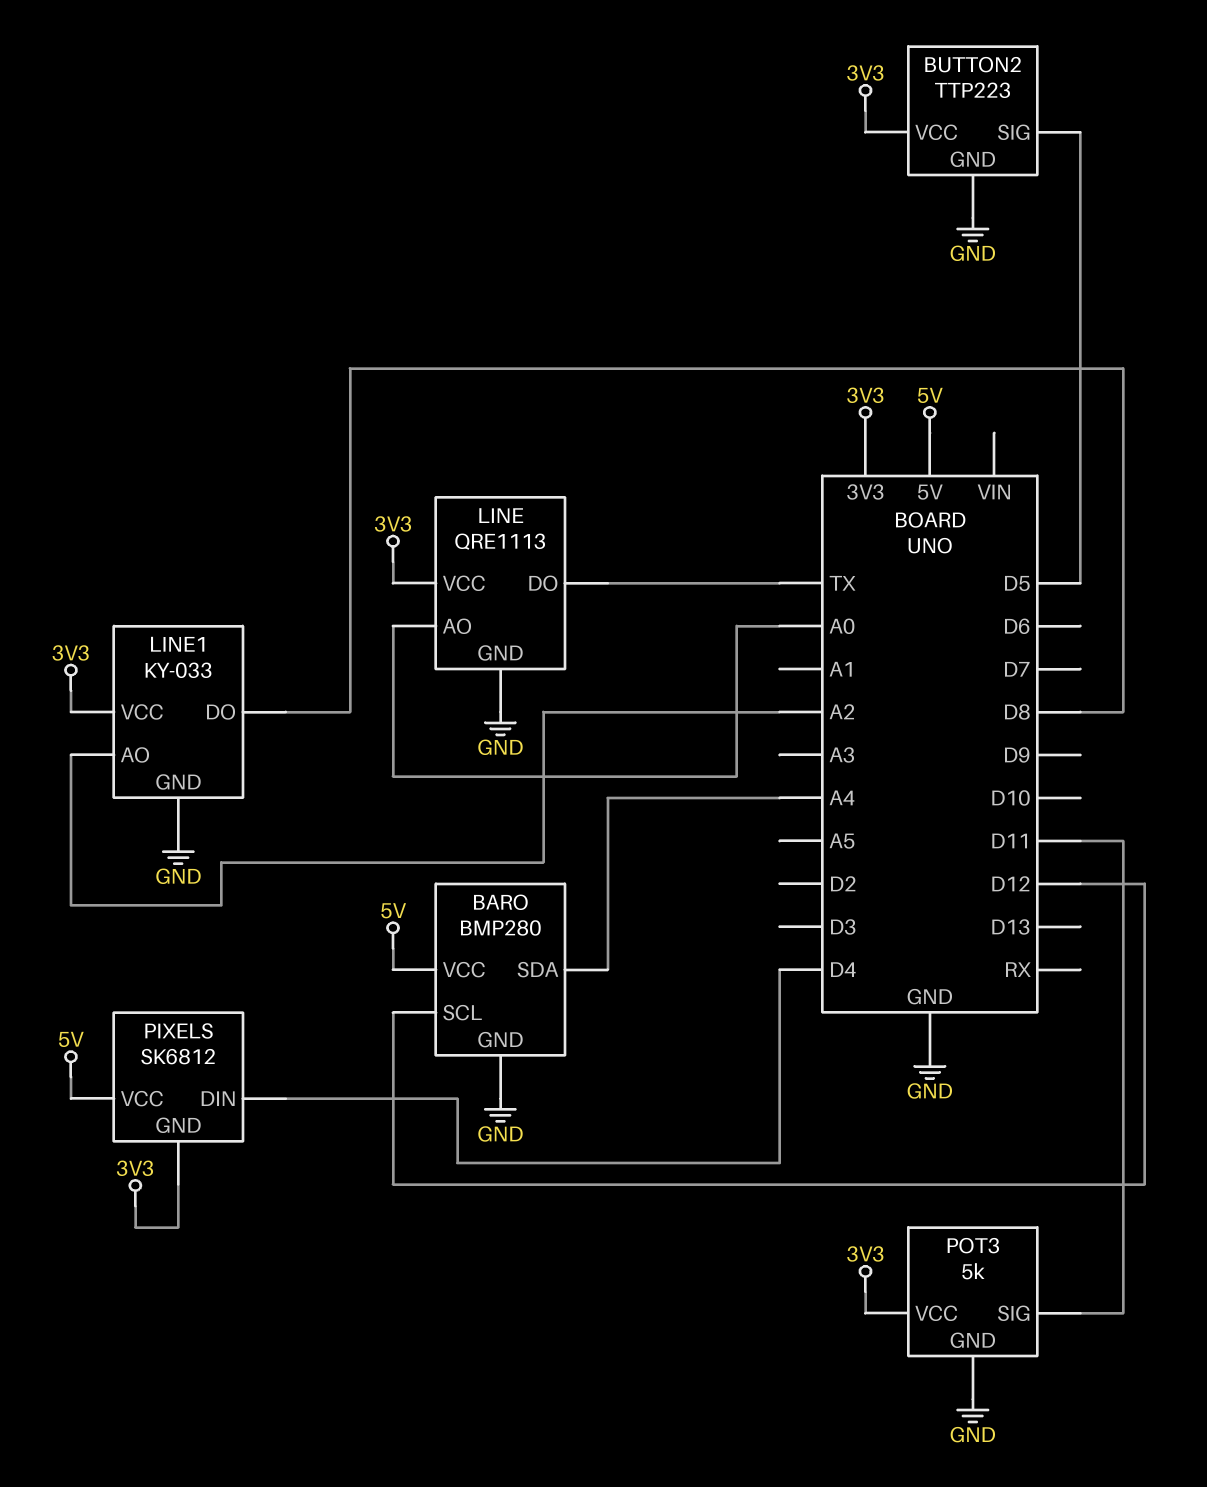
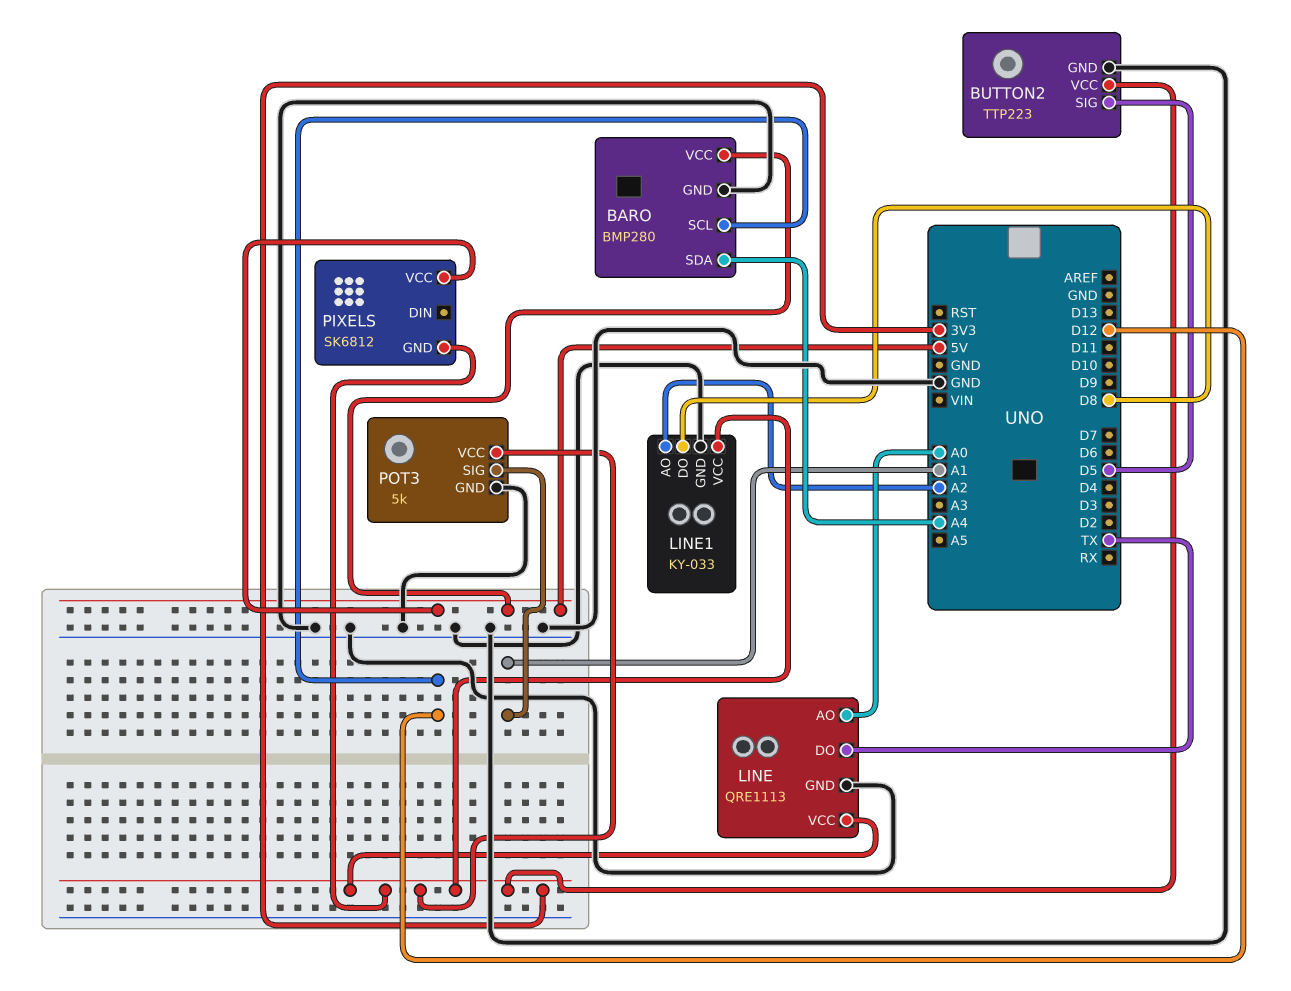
PIXELS pin DIN: D4 -> none
POT3 pin SIG: D11 -> A1

